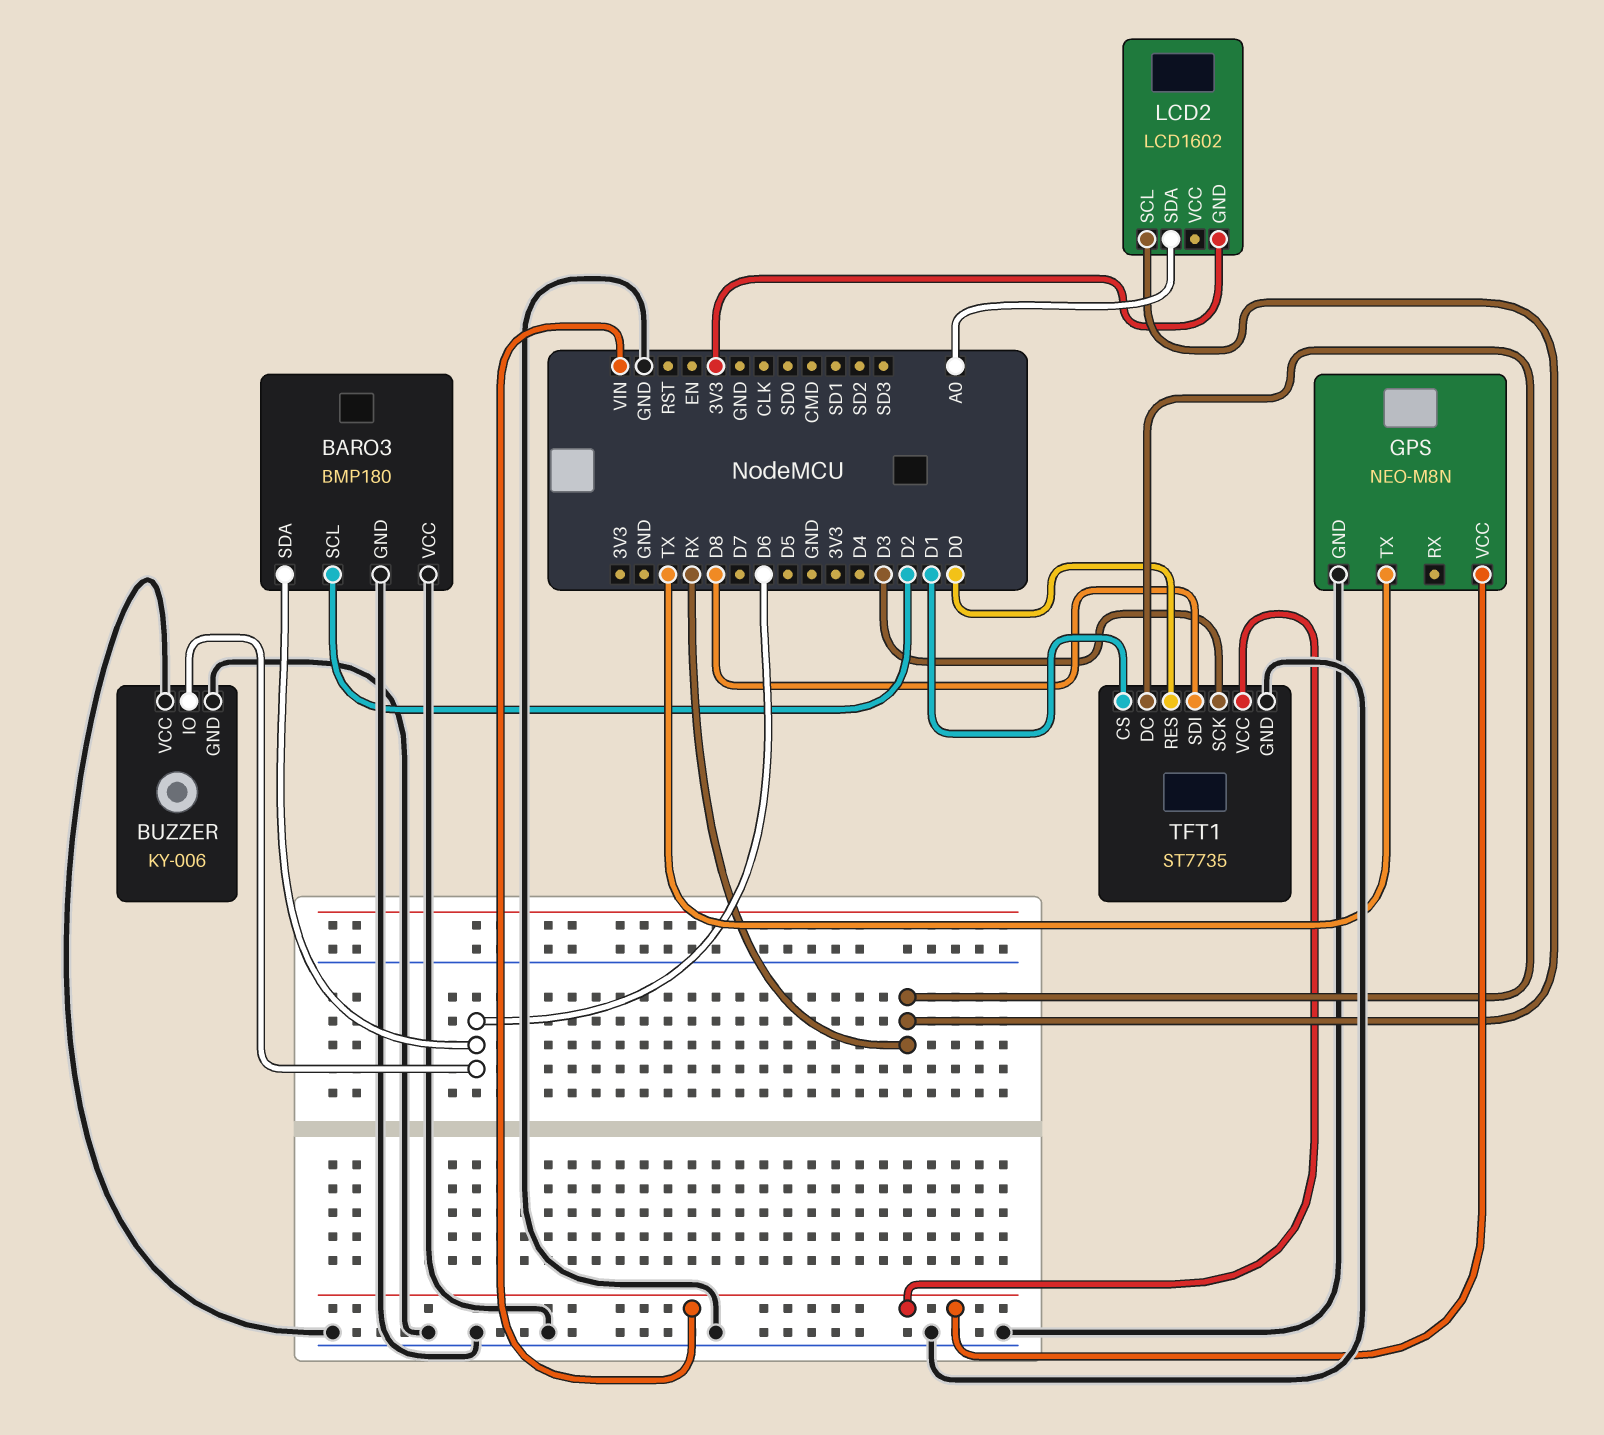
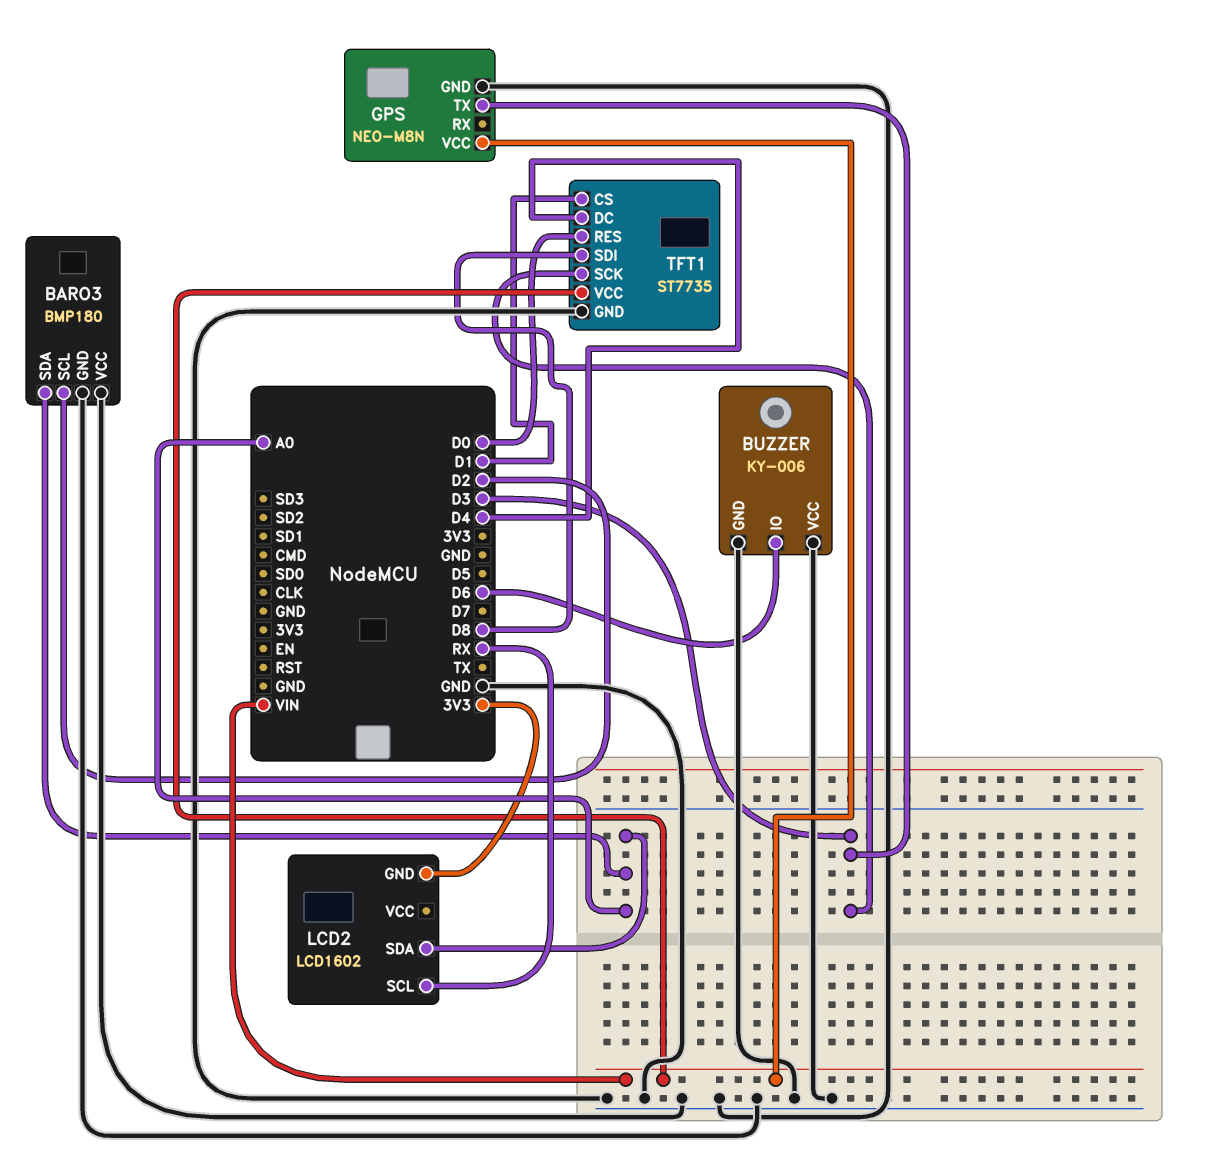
BARO3 pin SDA: D6 -> A0
GPS pin TX: TX -> D3
TFT1 pin DC: RX -> D4

